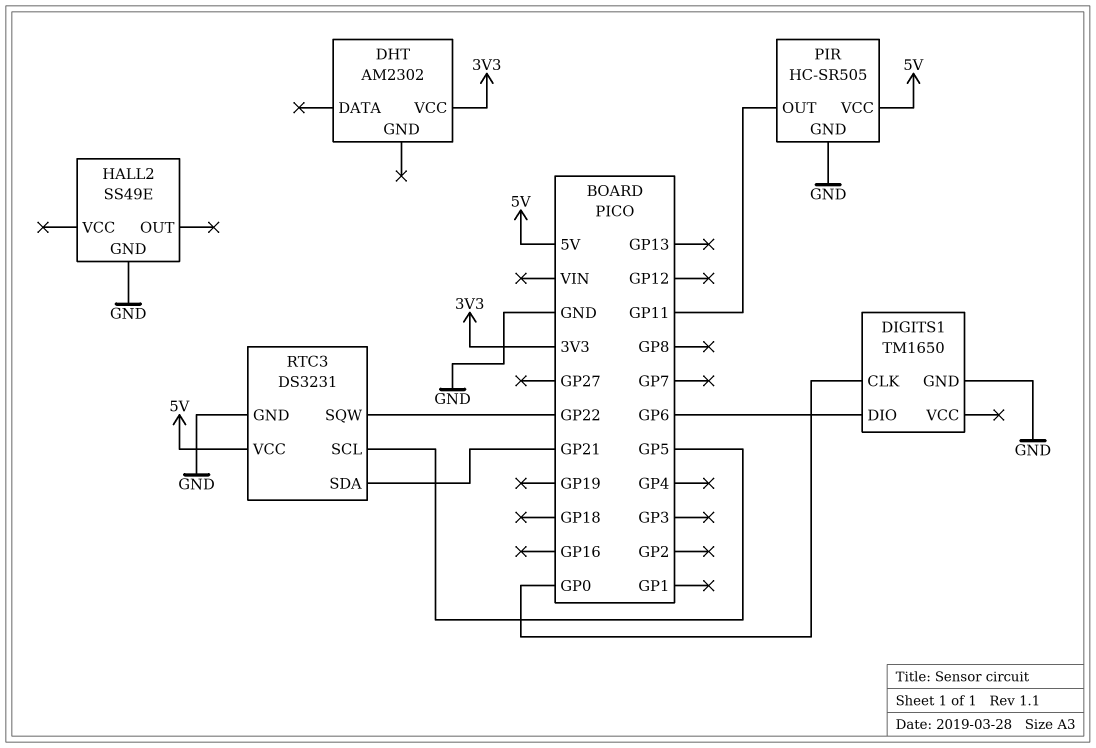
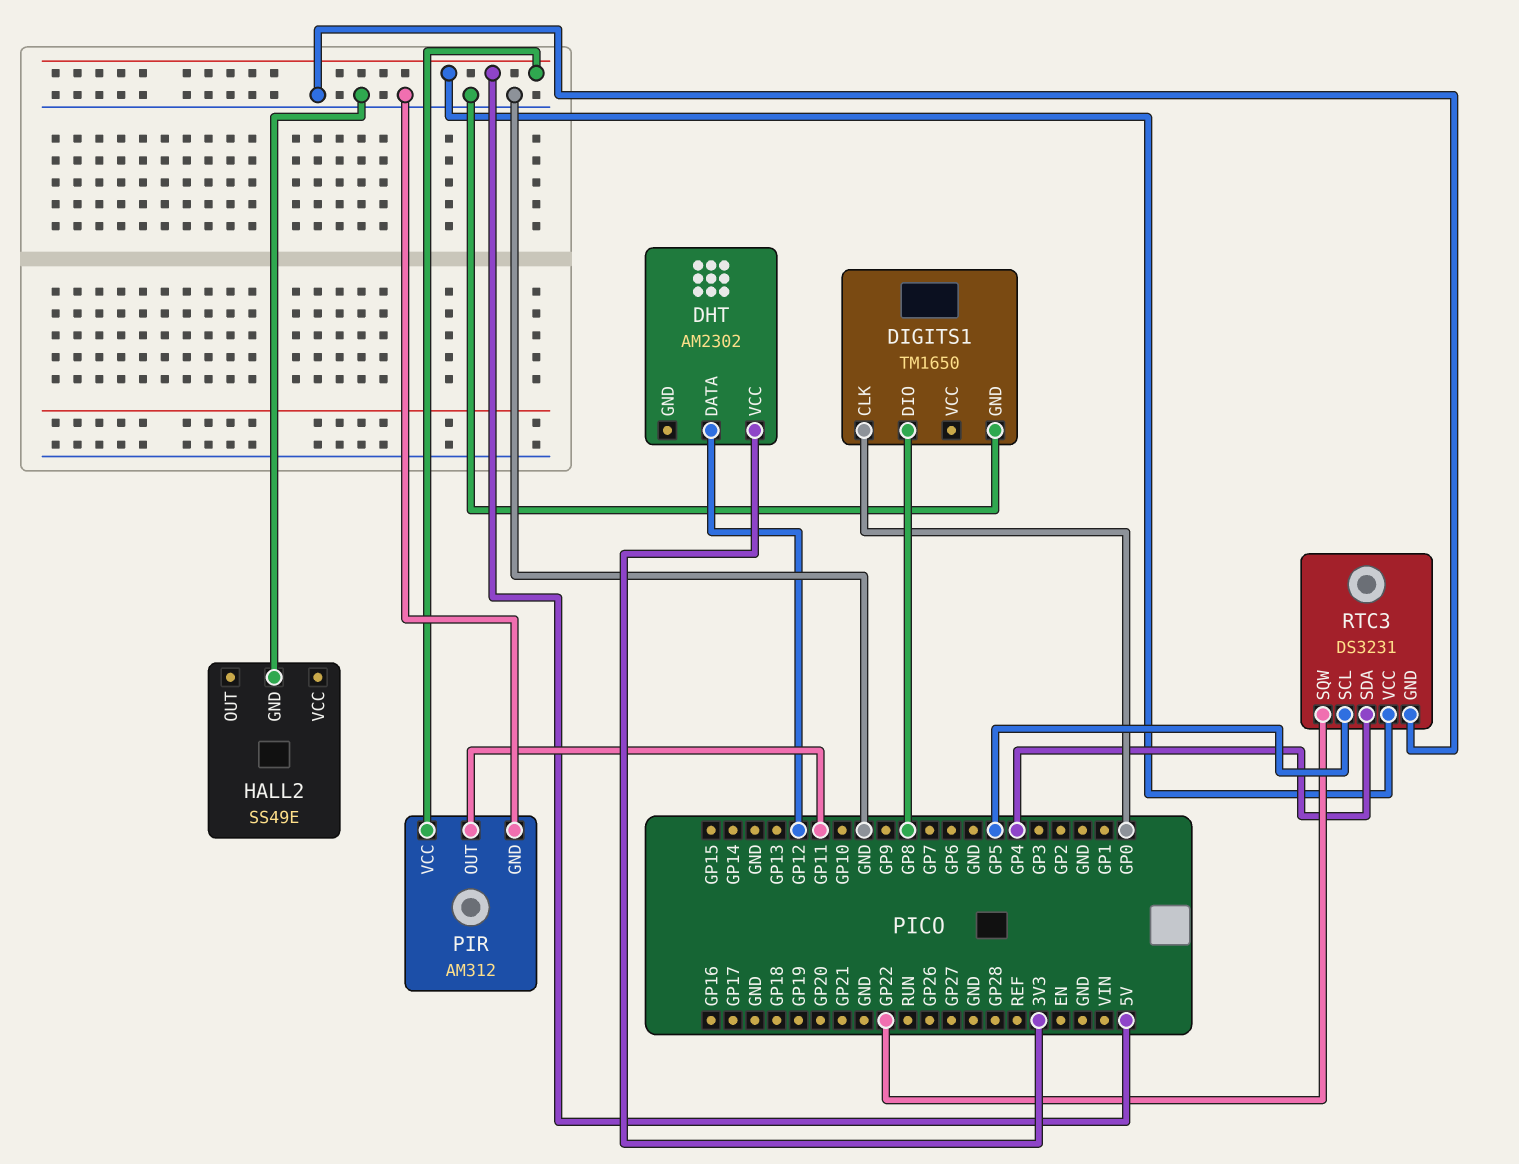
DHT pin DATA: none -> GP12
DIGITS1 pin DIO: GP6 -> GP8
PIR: HC-SR505 -> AM312
RTC3 pin SDA: GP21 -> GP4

